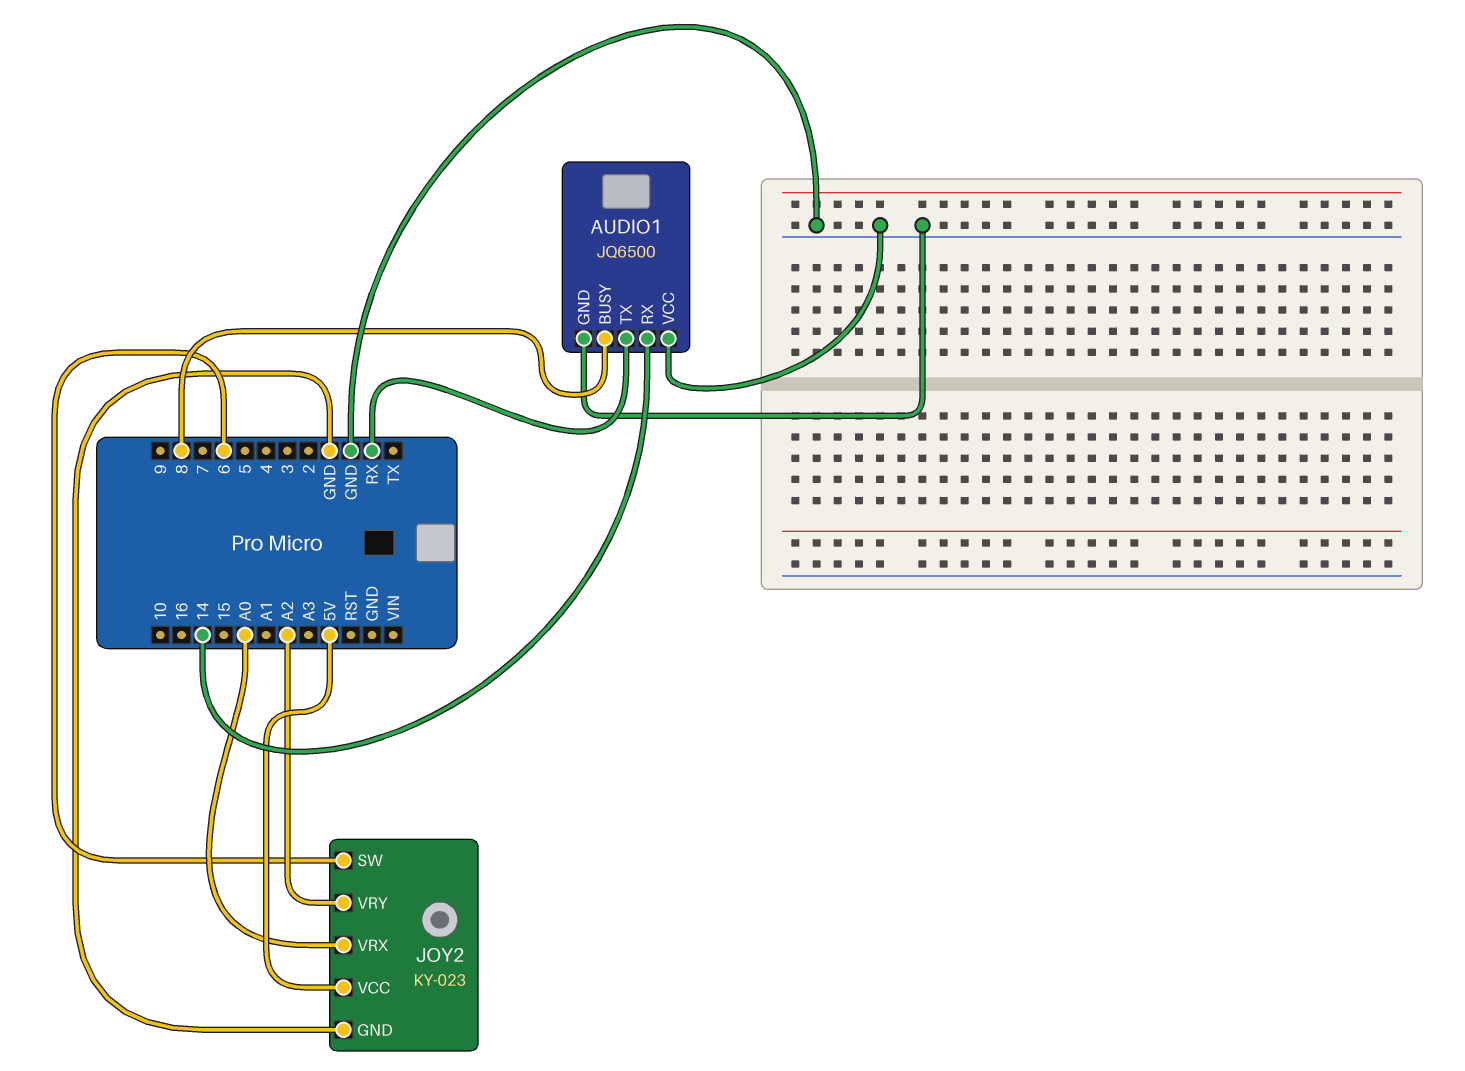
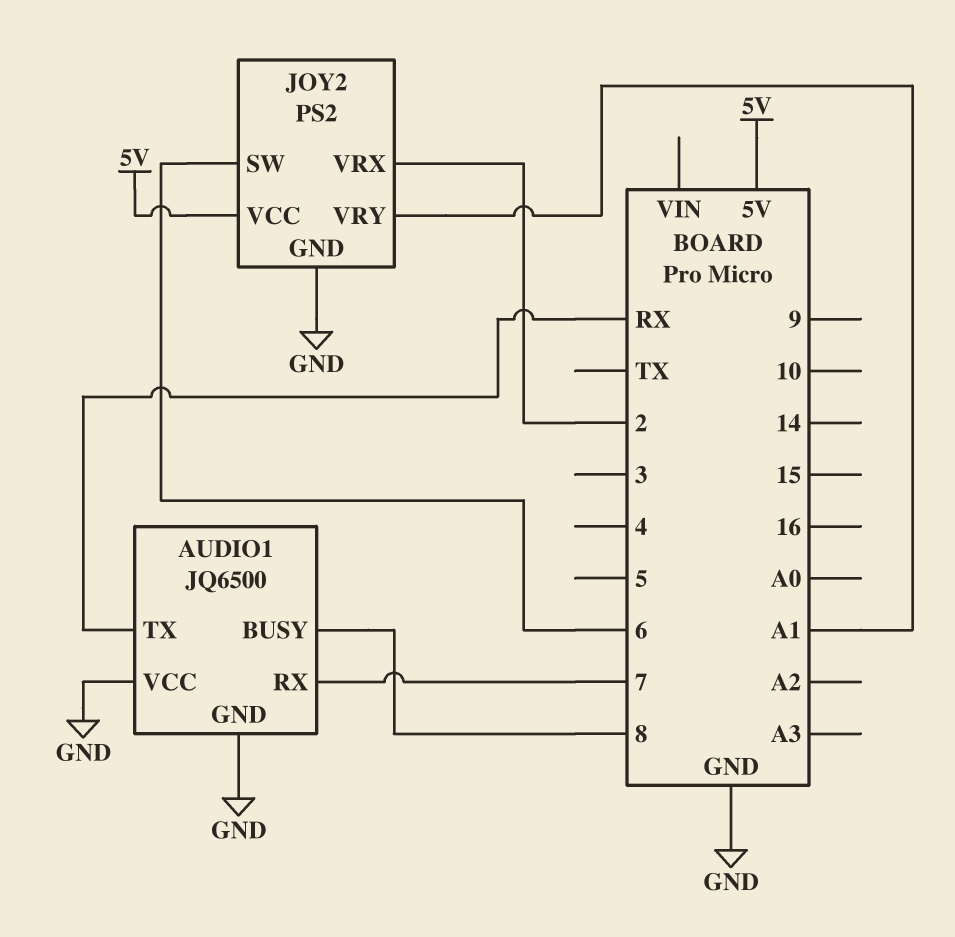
AUDIO1 pin RX: 14 -> 7
JOY2: KY-023 -> PS2
JOY2 pin VRX: A0 -> 2
JOY2 pin VRY: A2 -> A1

